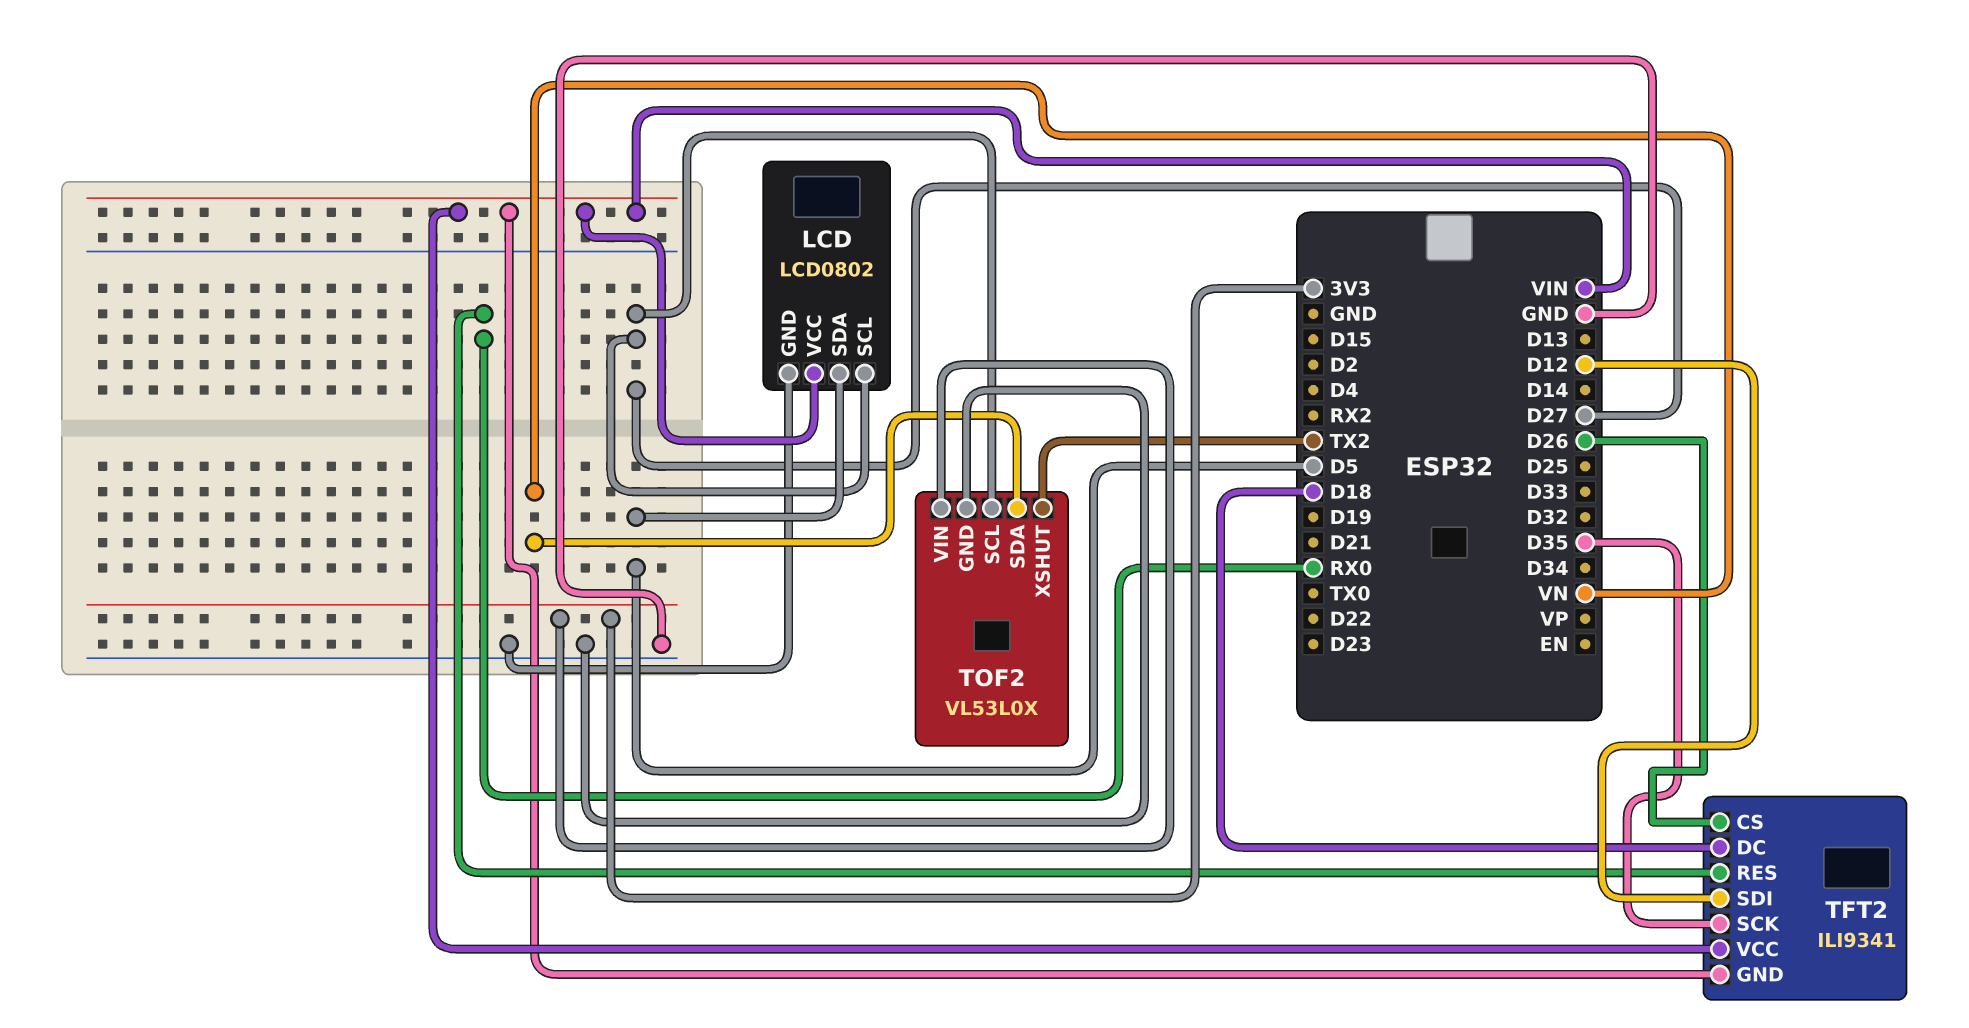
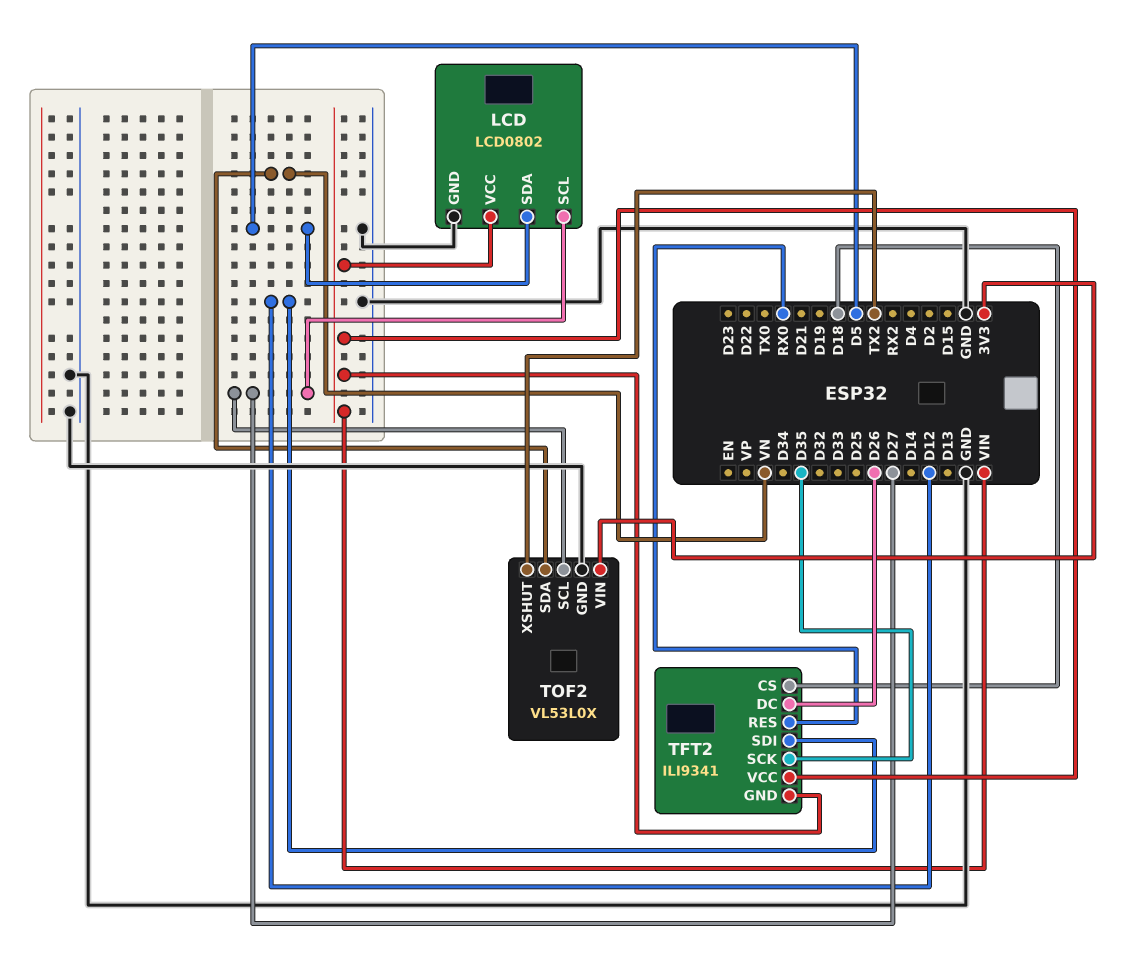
TFT2 pin CS: D26 -> D18
TFT2 pin DC: D18 -> D26

